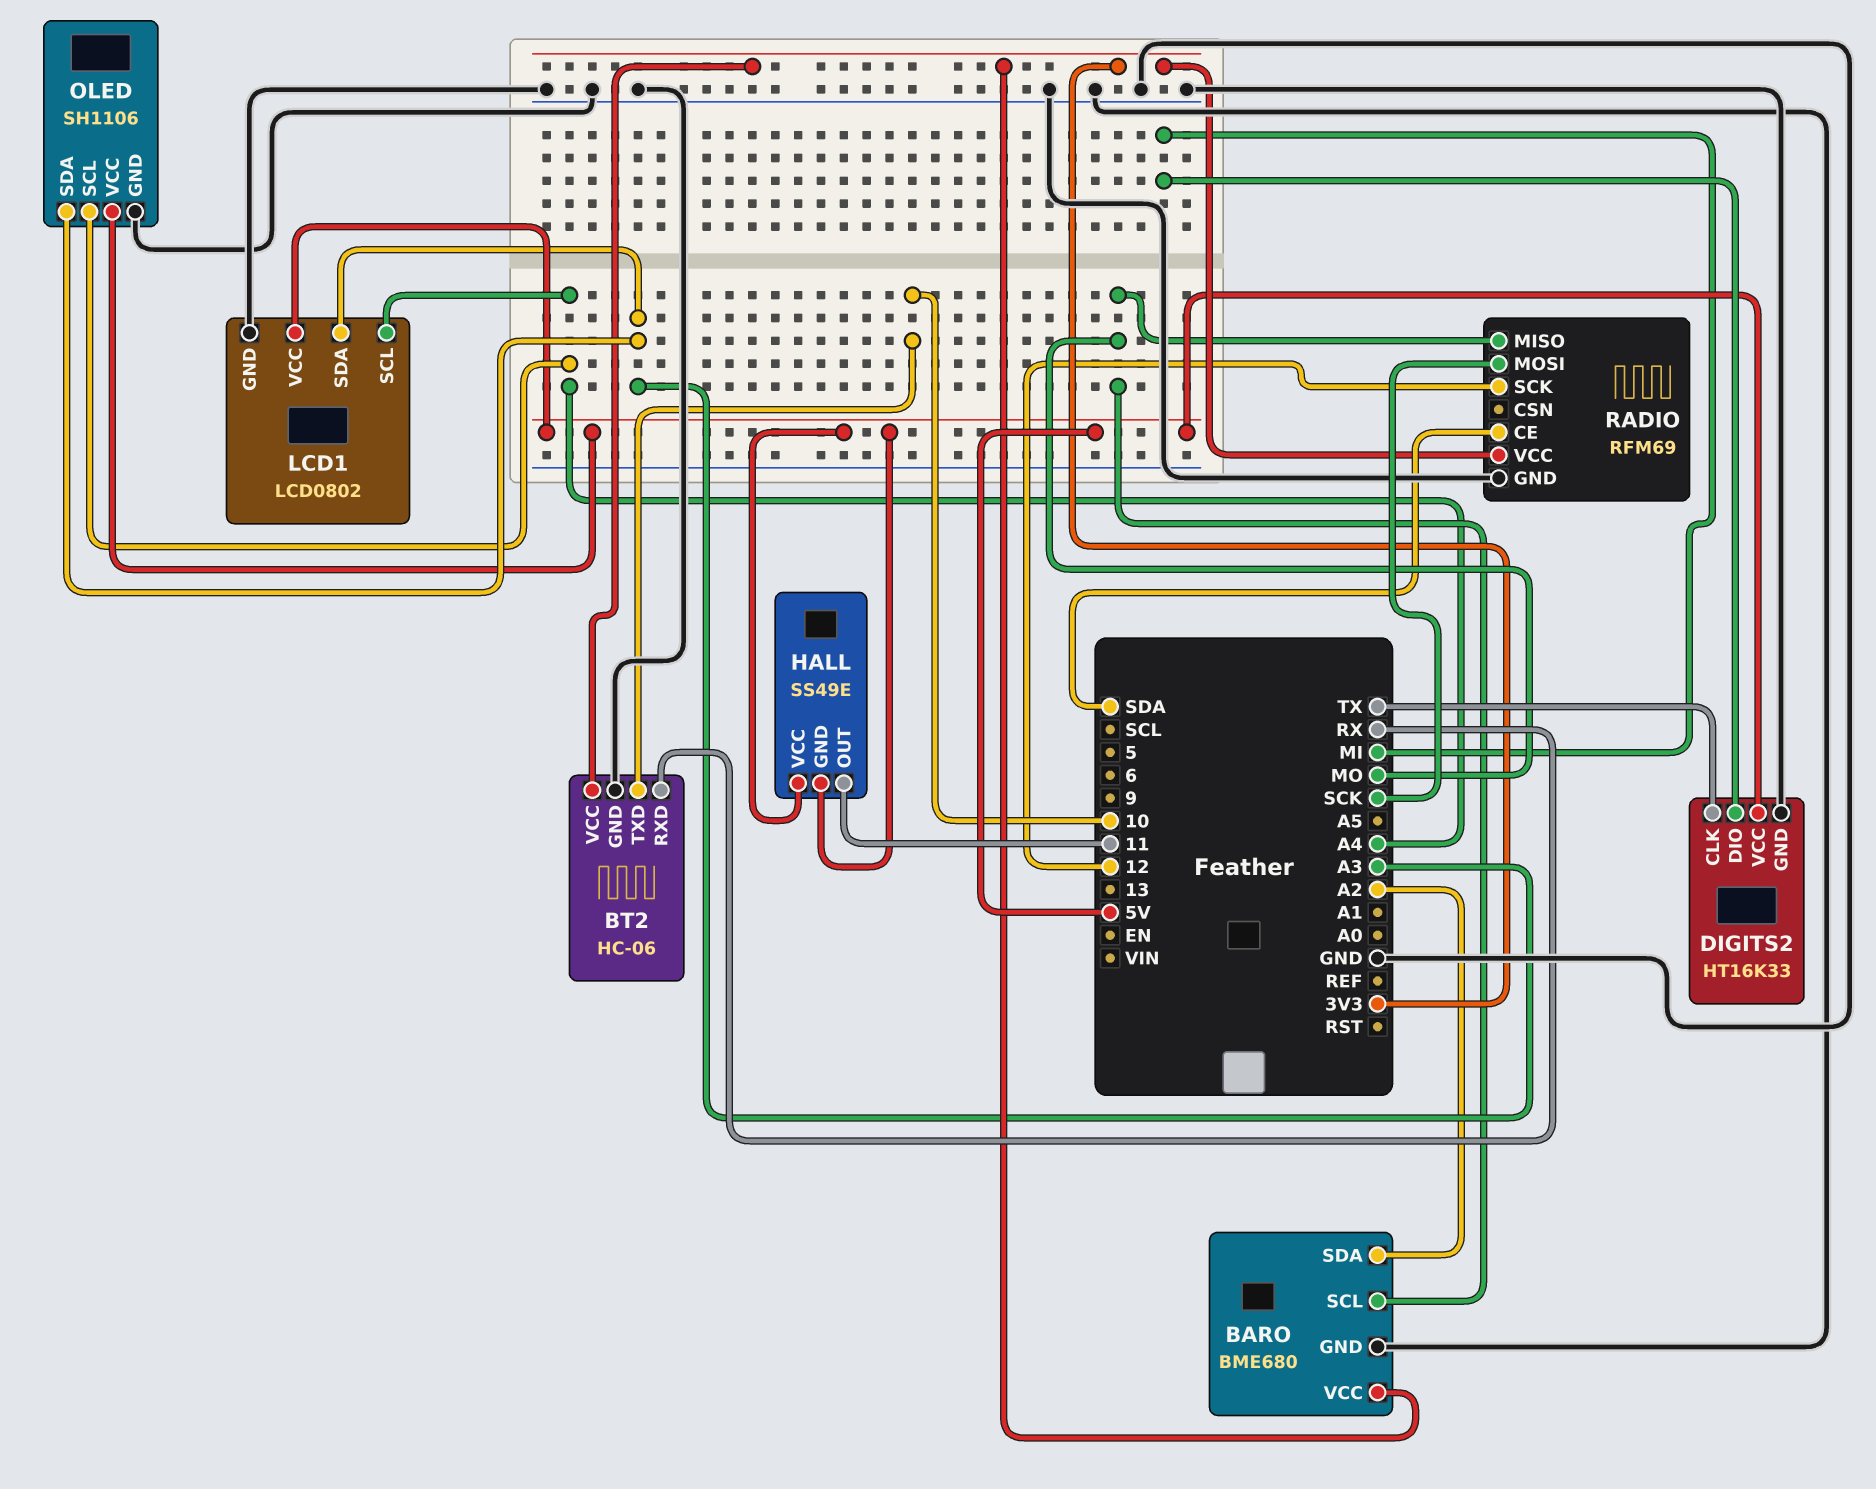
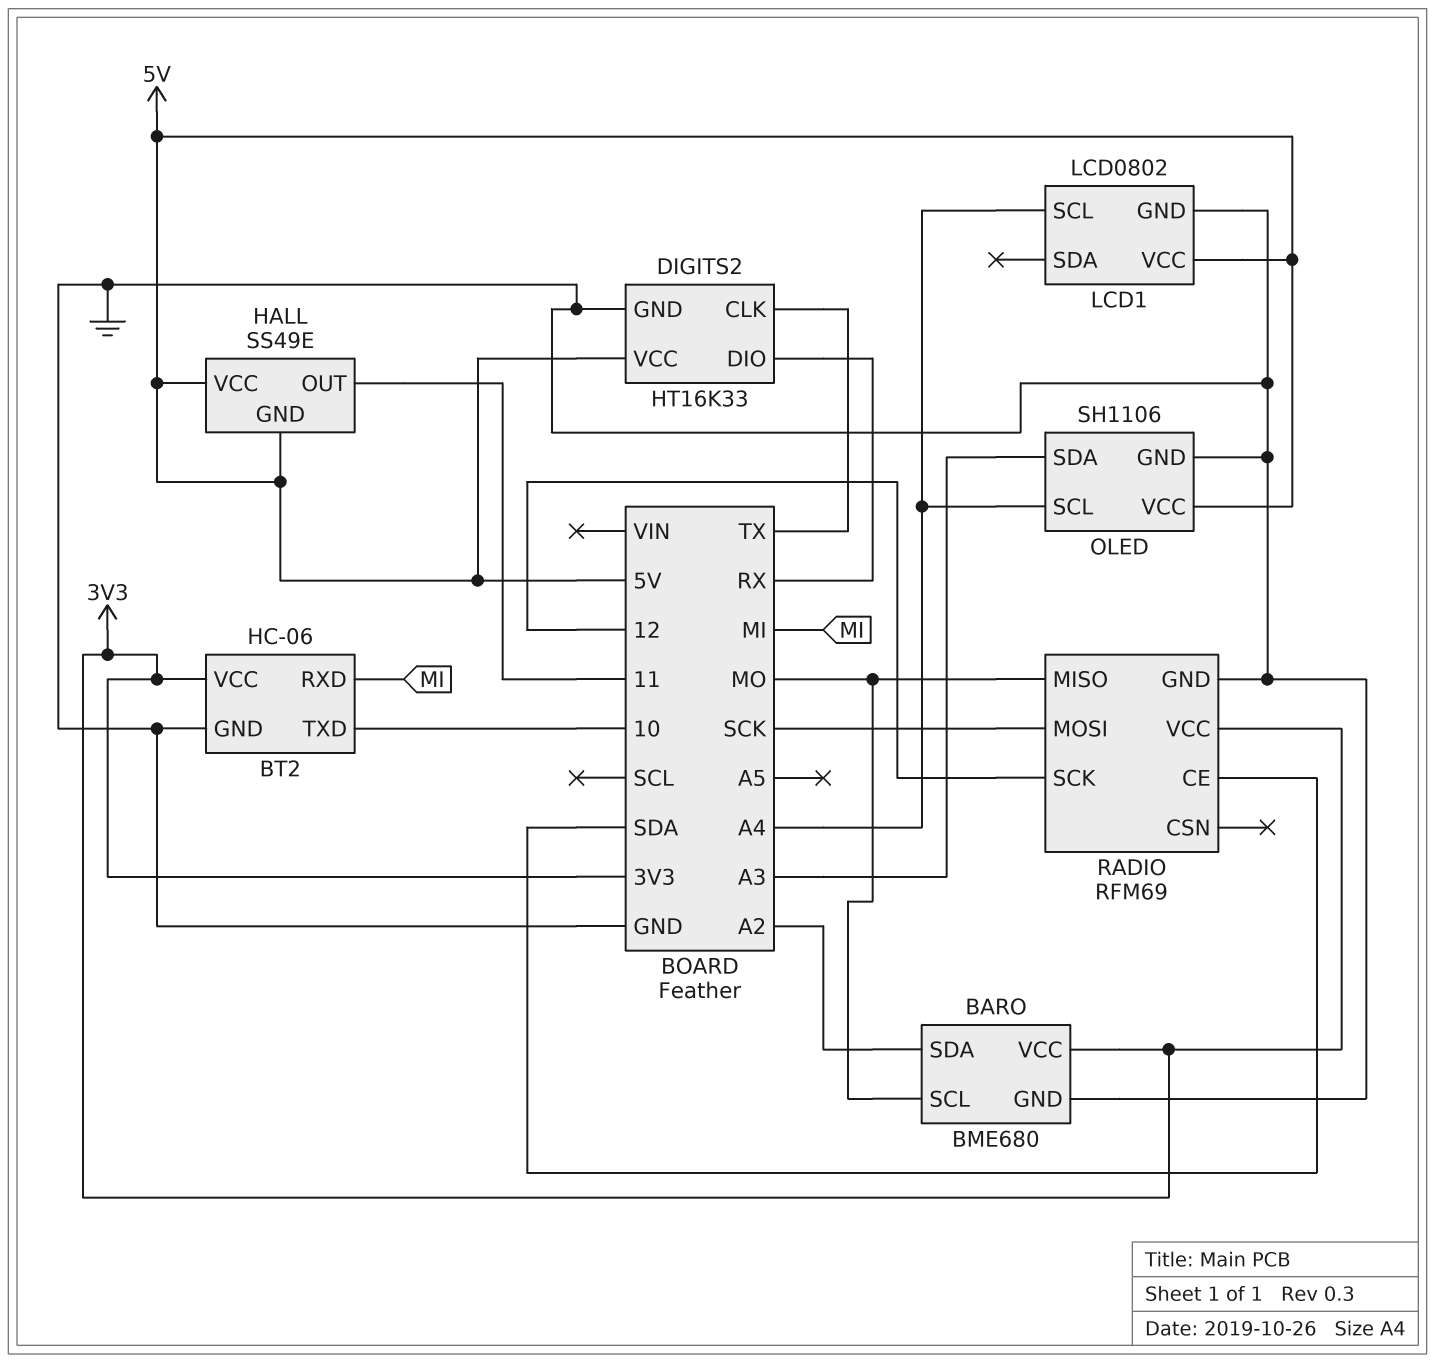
BT2 pin RXD: RX -> MI
DIGITS2 pin DIO: MI -> RX
LCD1 pin SDA: A3 -> none

